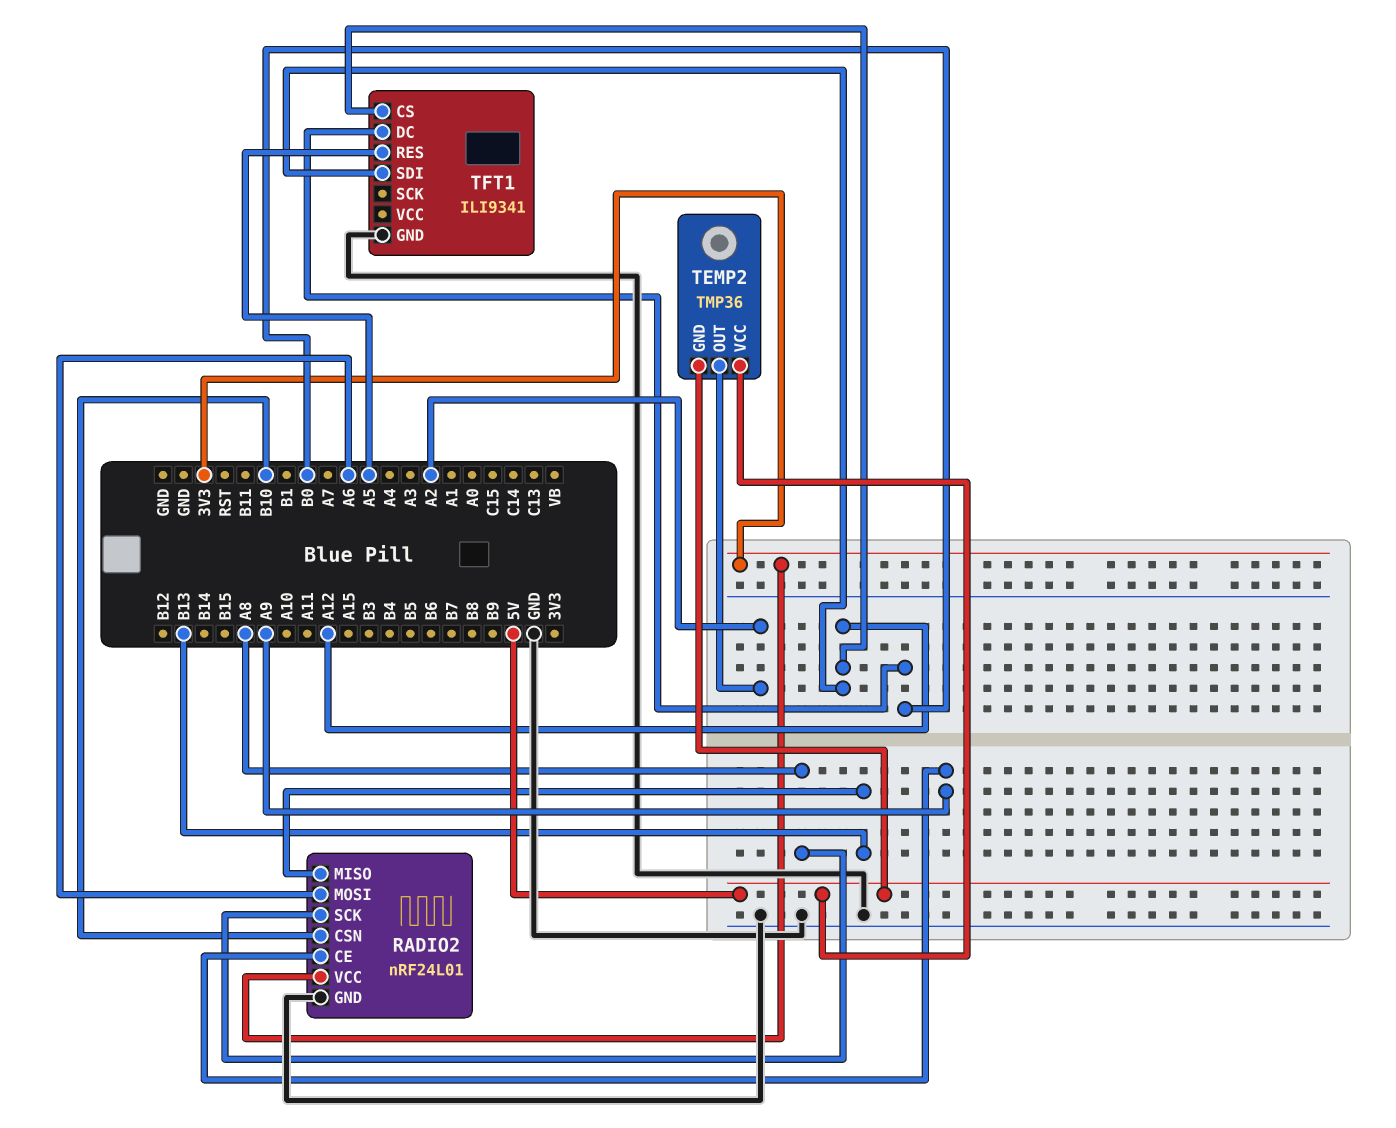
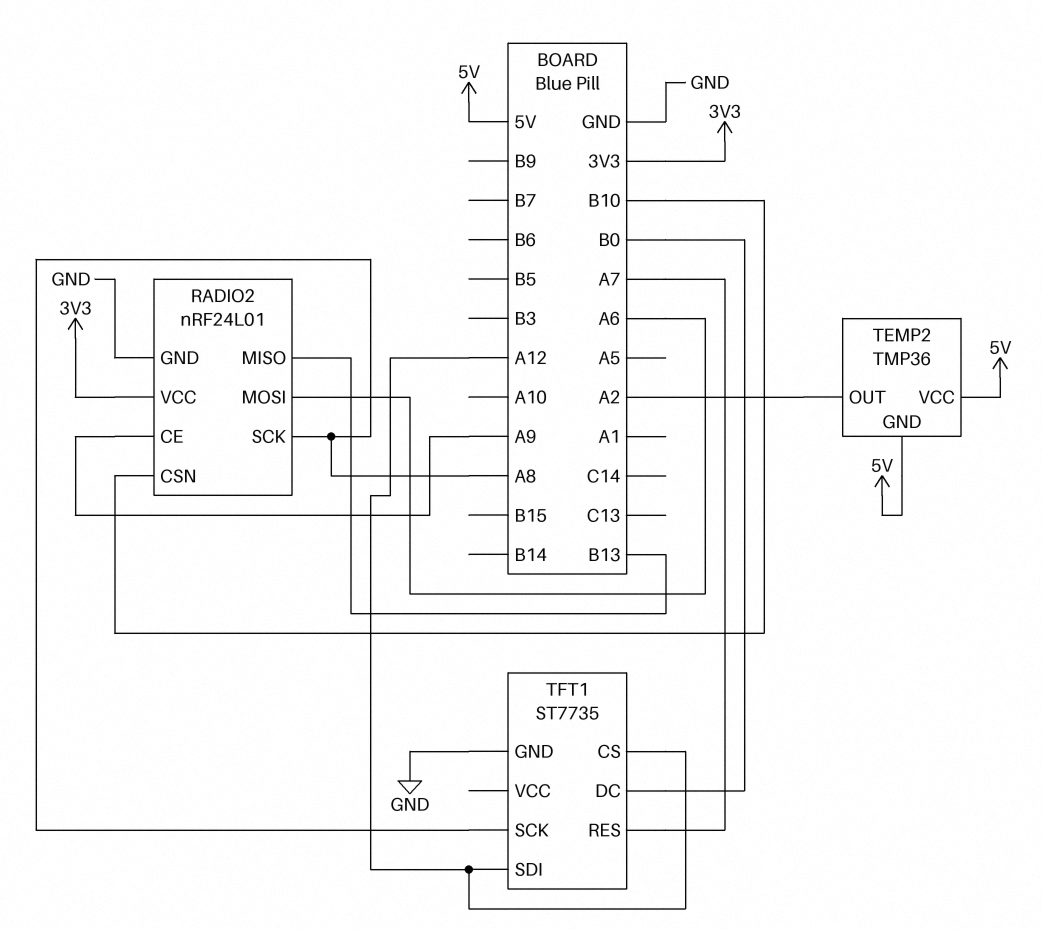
TFT1: ILI9341 -> ST7735
TFT1 pin RES: A5 -> A7
TFT1 pin SCK: none -> A8

